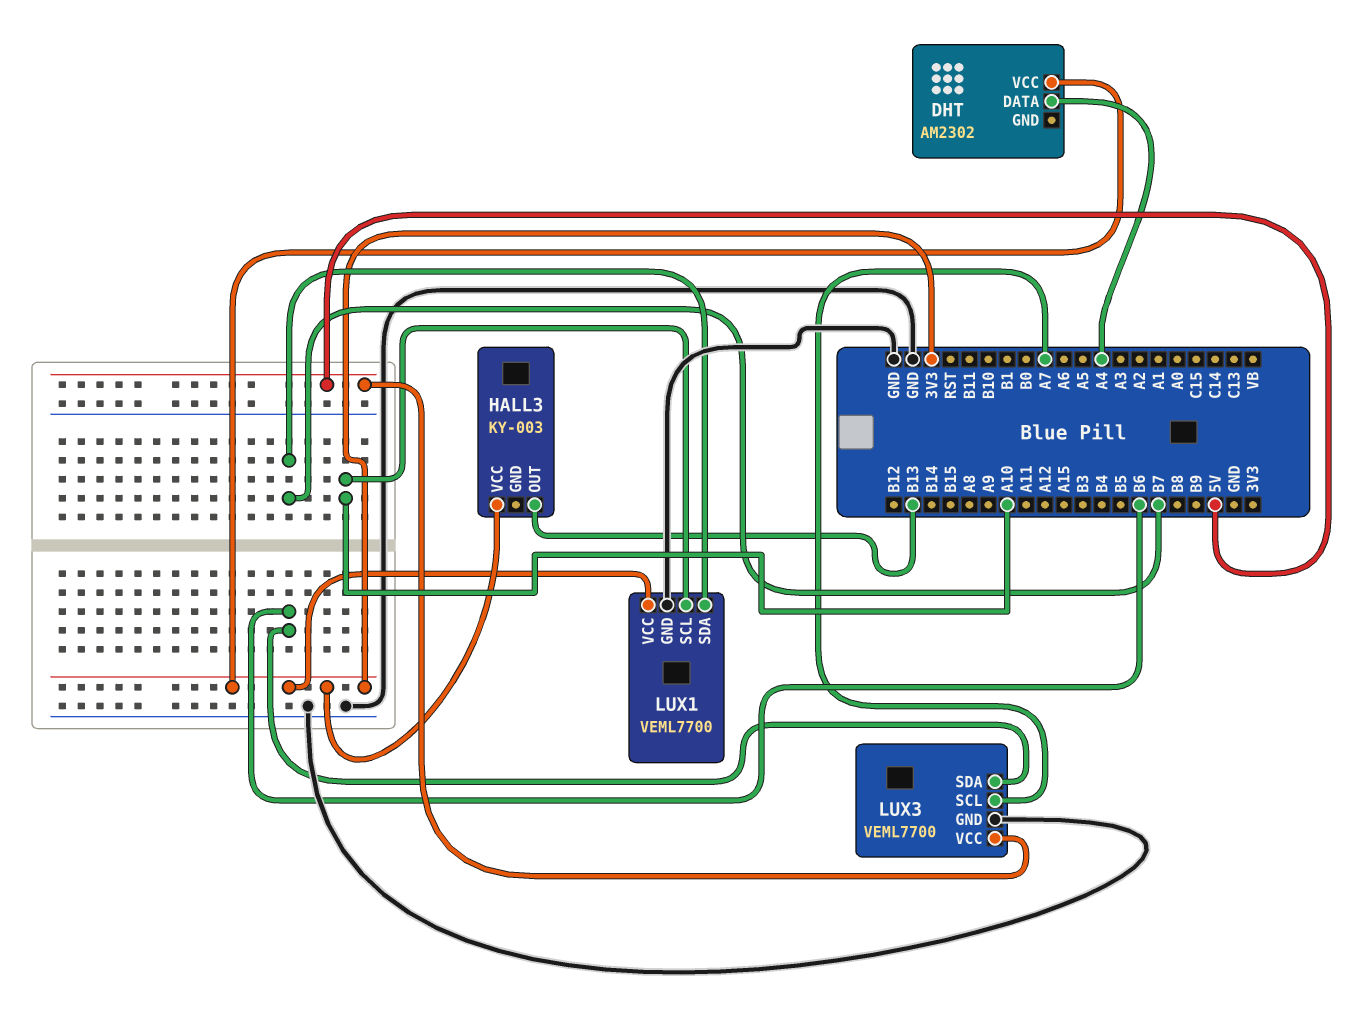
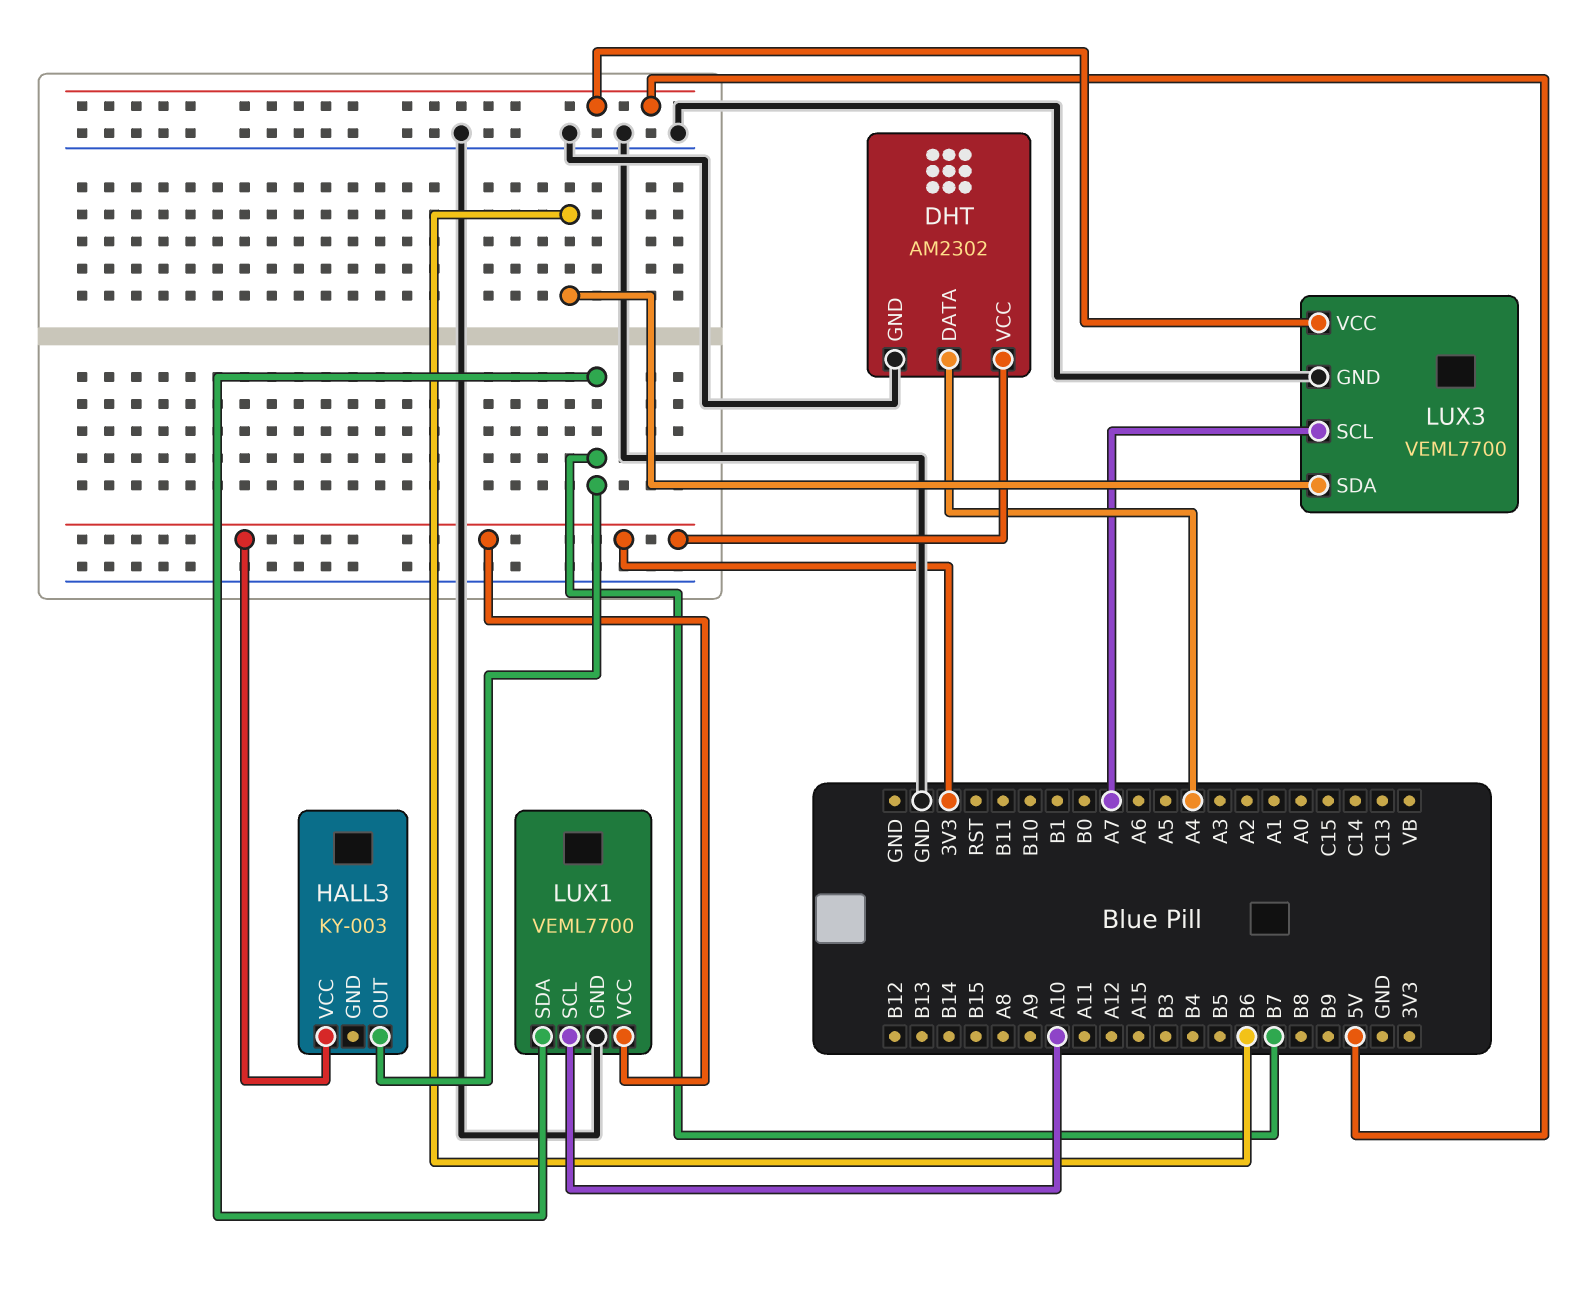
DHT pin GND: none -> GND
HALL3 pin OUT: B13 -> B7

